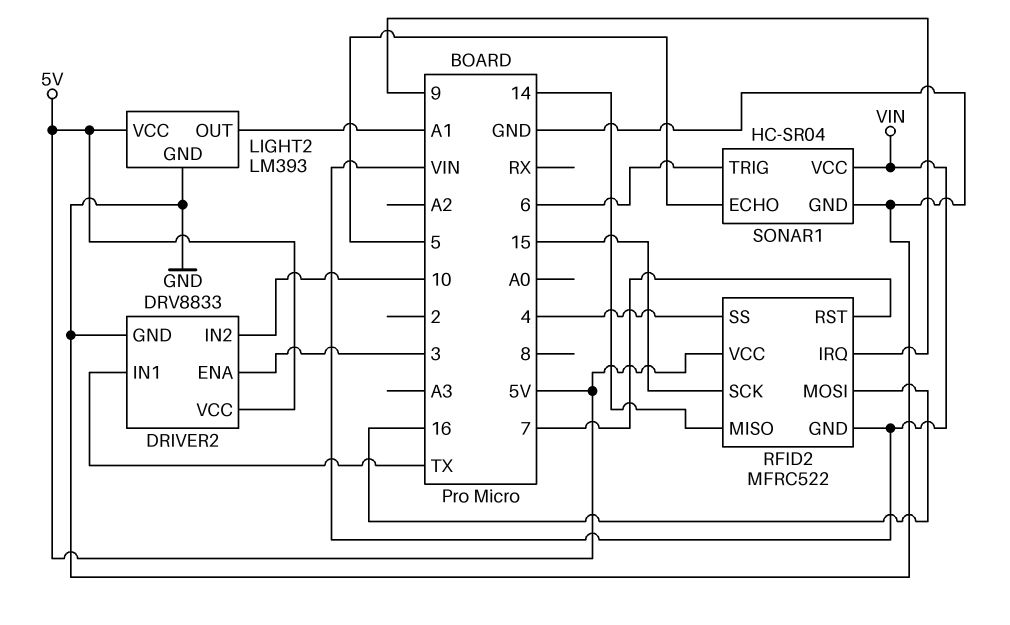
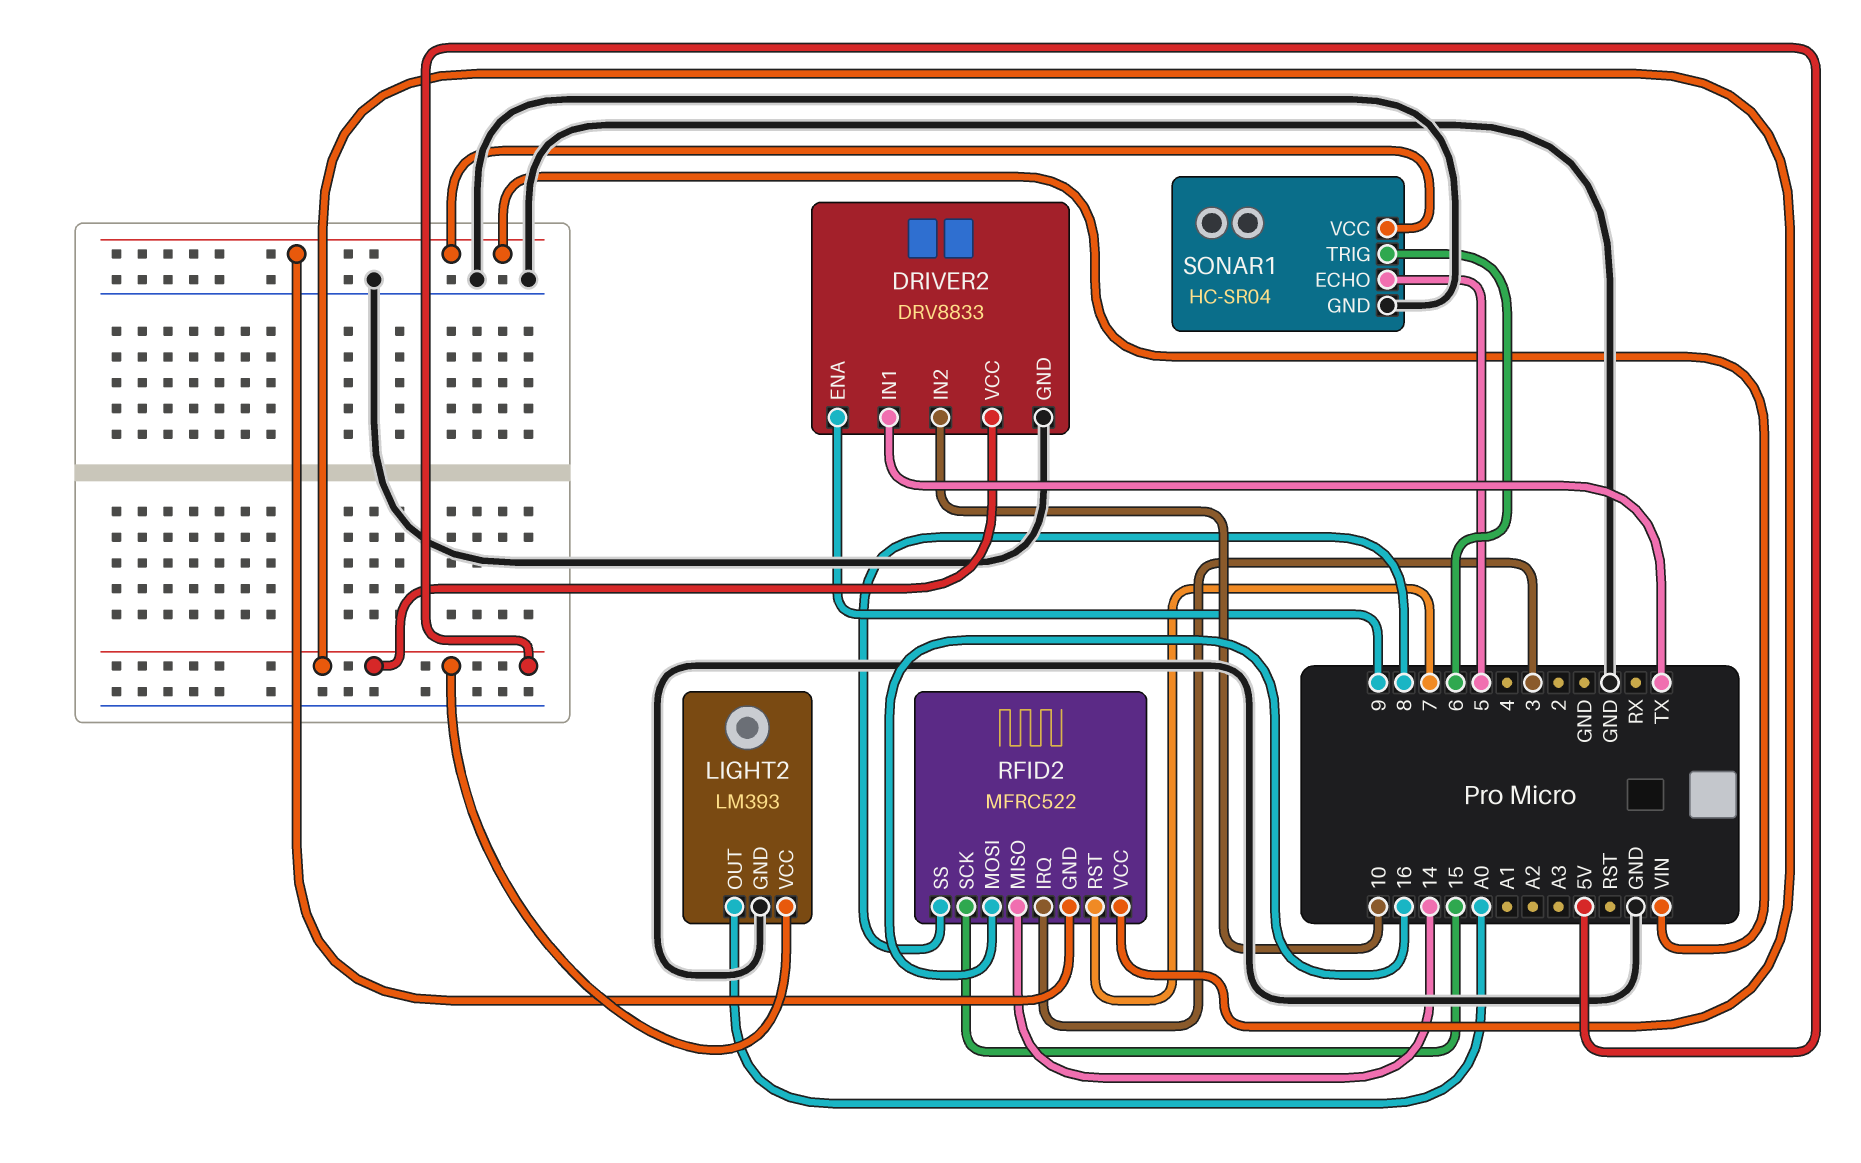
DRIVER2 pin ENA: 3 -> 9
LIGHT2 pin OUT: A1 -> A0
RFID2 pin IRQ: 9 -> 3
RFID2 pin SS: 4 -> 8

